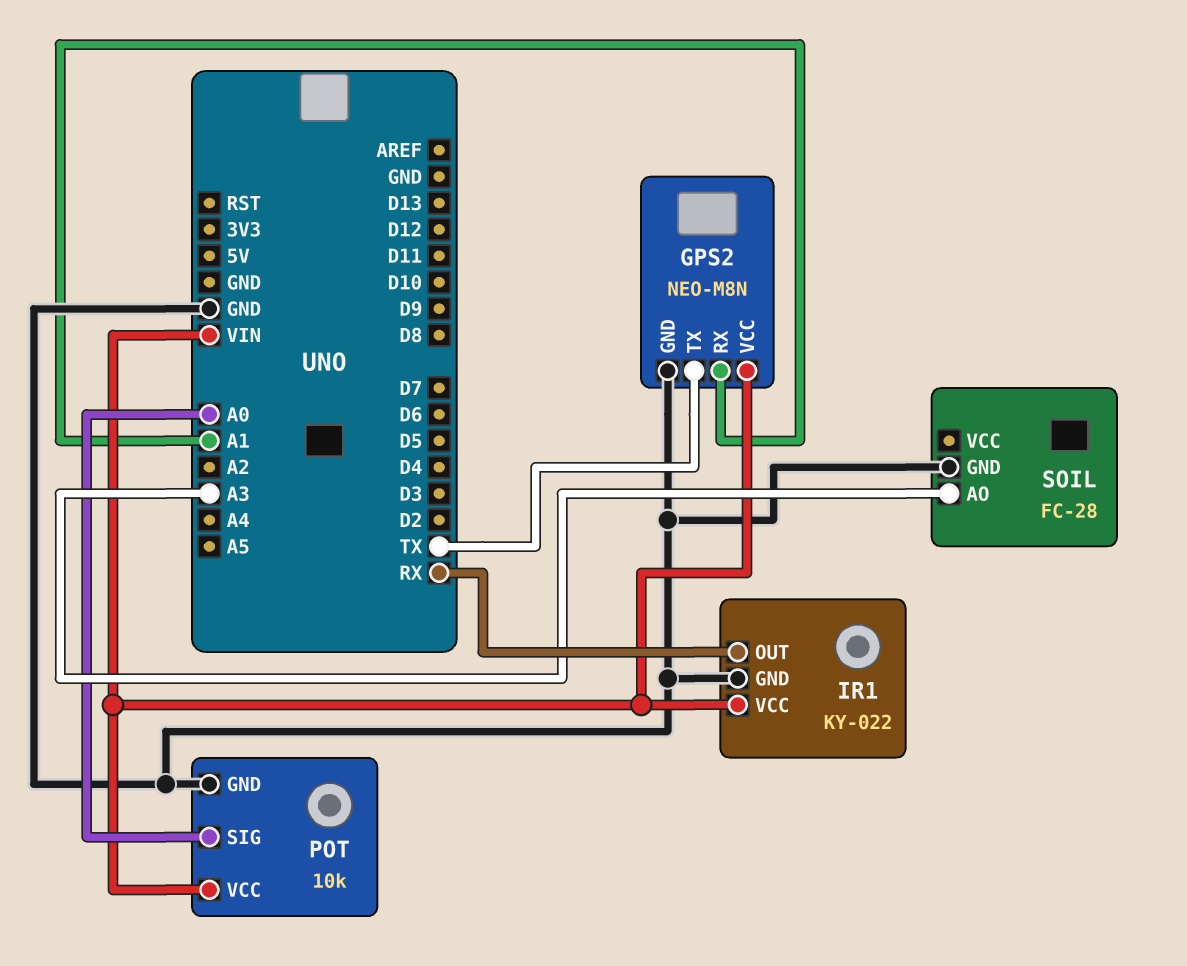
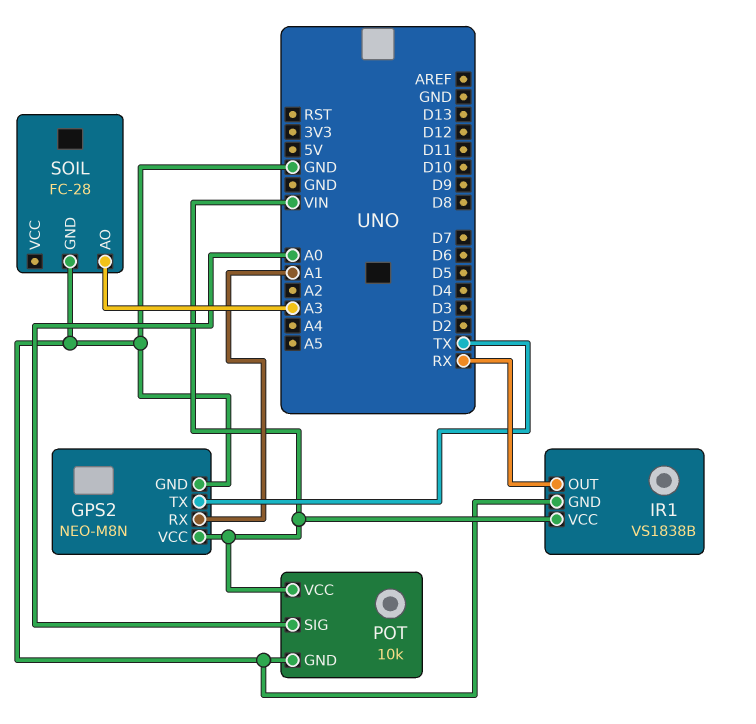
IR1: KY-022 -> VS1838B

